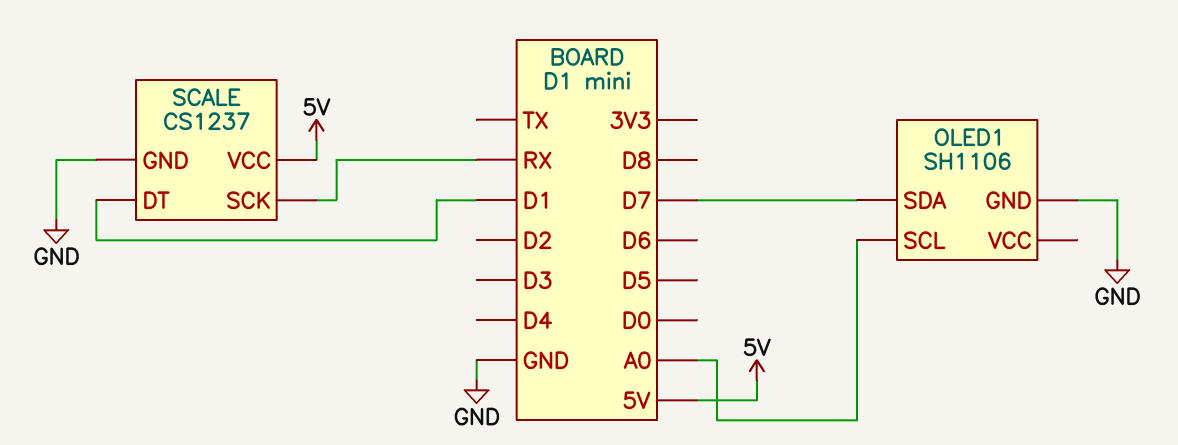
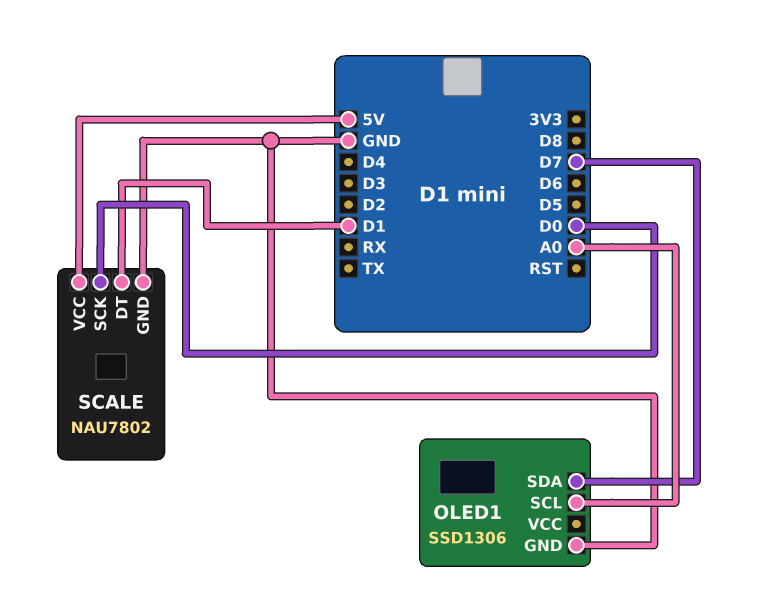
OLED1: SH1106 -> SSD1306
SCALE: CS1237 -> NAU7802
SCALE pin SCK: RX -> D0

